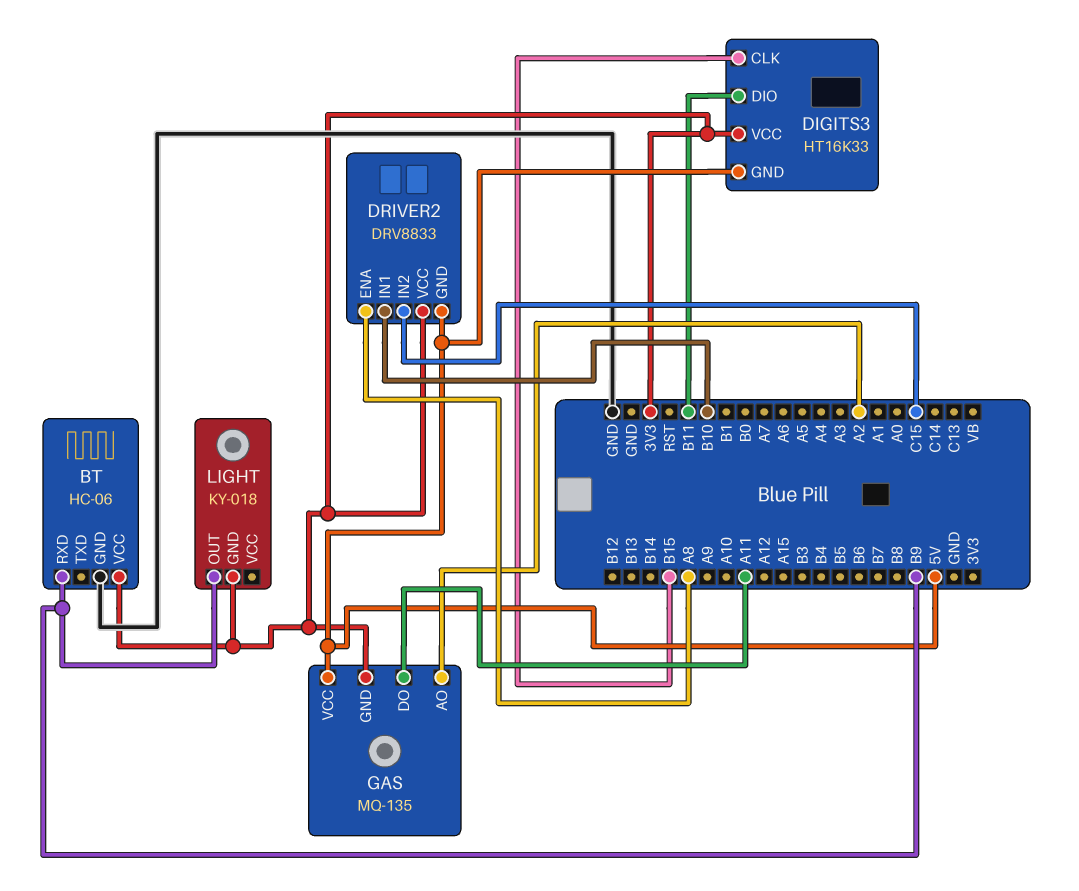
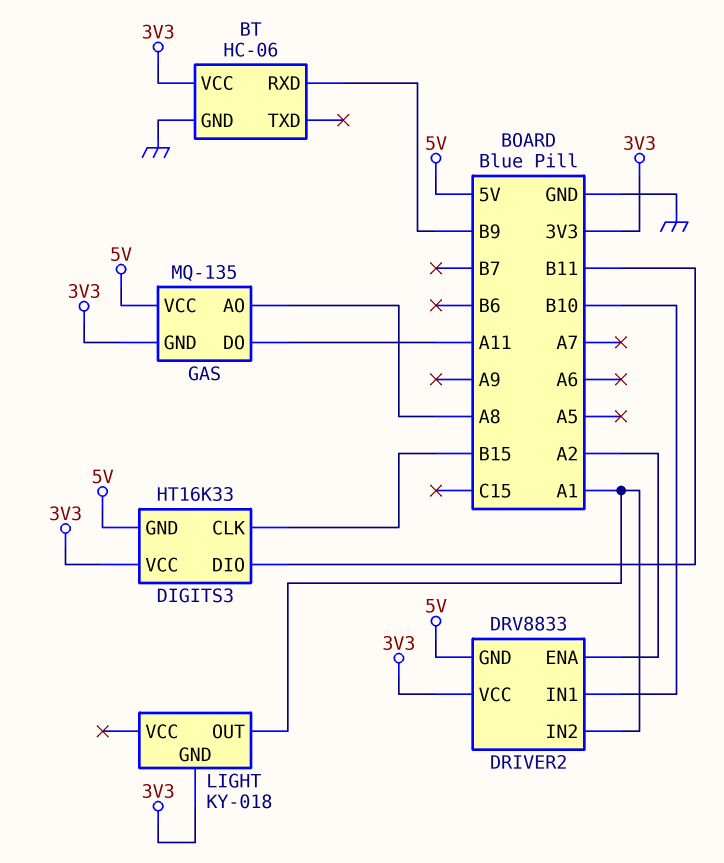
DRIVER2 pin ENA: A8 -> A2
DRIVER2 pin IN2: C15 -> A1
GAS pin AO: A2 -> A8
LIGHT pin OUT: B9 -> A1

